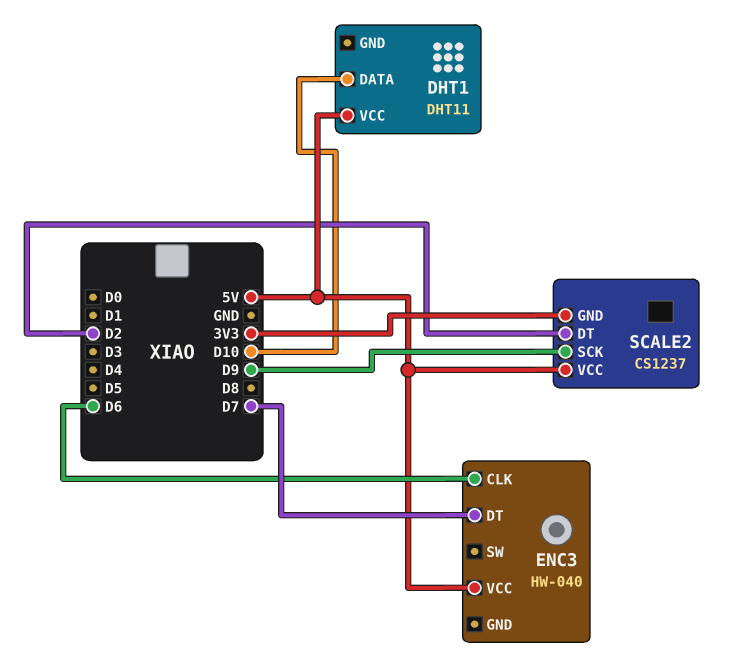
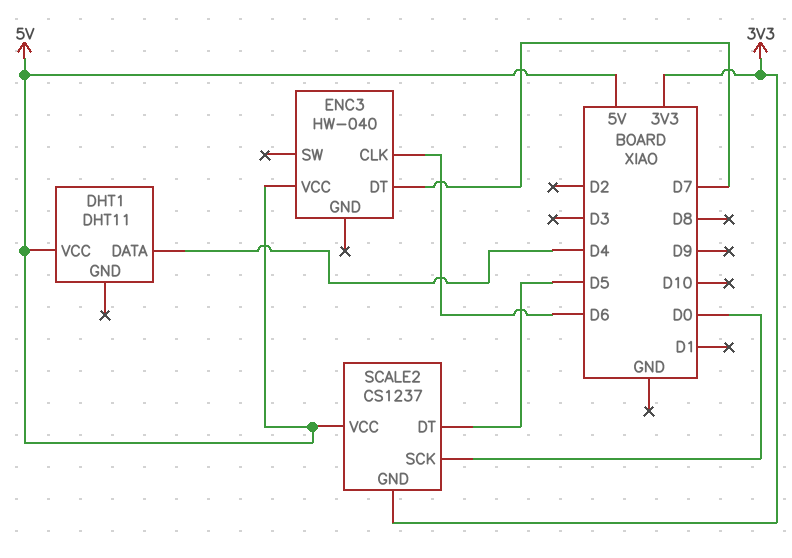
DHT1 pin DATA: D10 -> D4
SCALE2 pin DT: D2 -> D5
SCALE2 pin SCK: D9 -> D0

